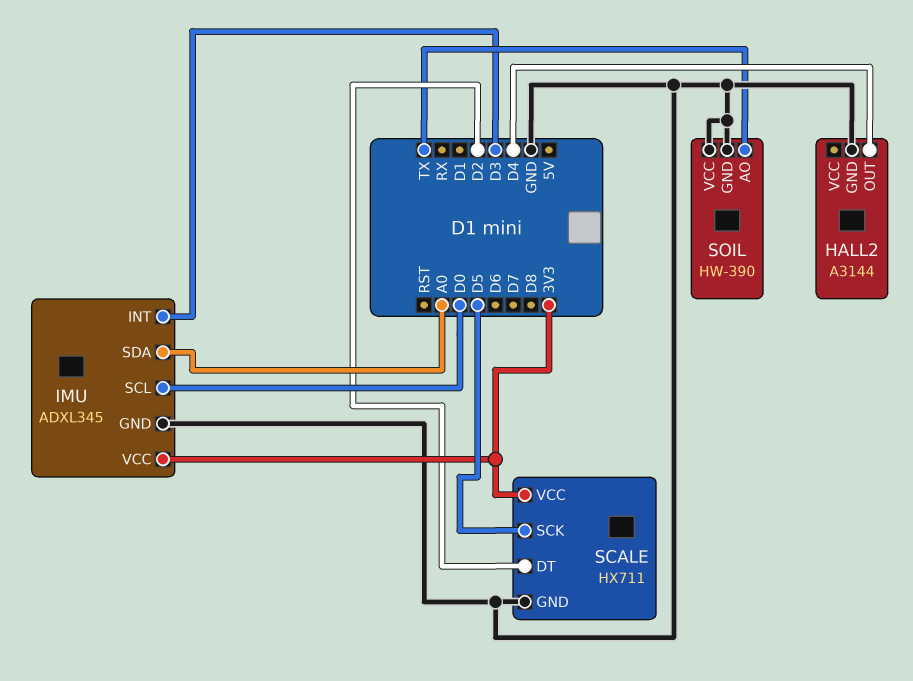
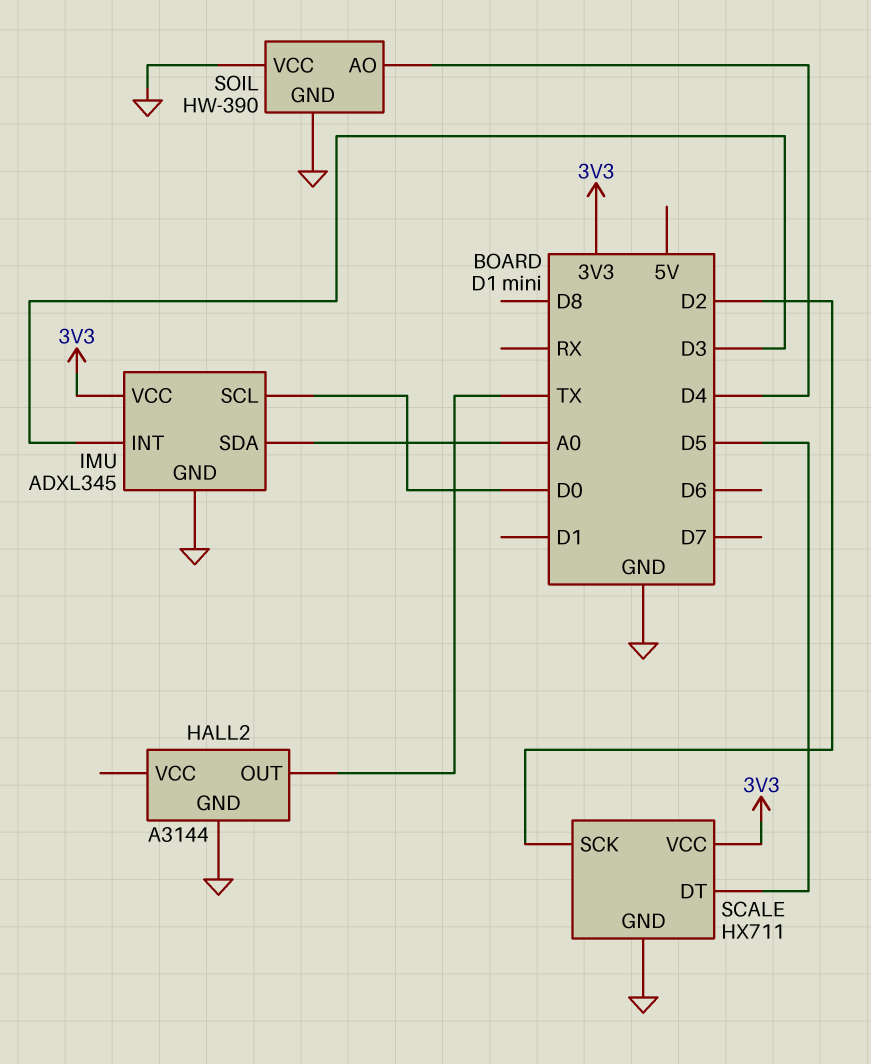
HALL2 pin OUT: D4 -> TX
SCALE pin DT: D2 -> D5
SCALE pin SCK: D5 -> D2
SOIL pin AO: TX -> D4

